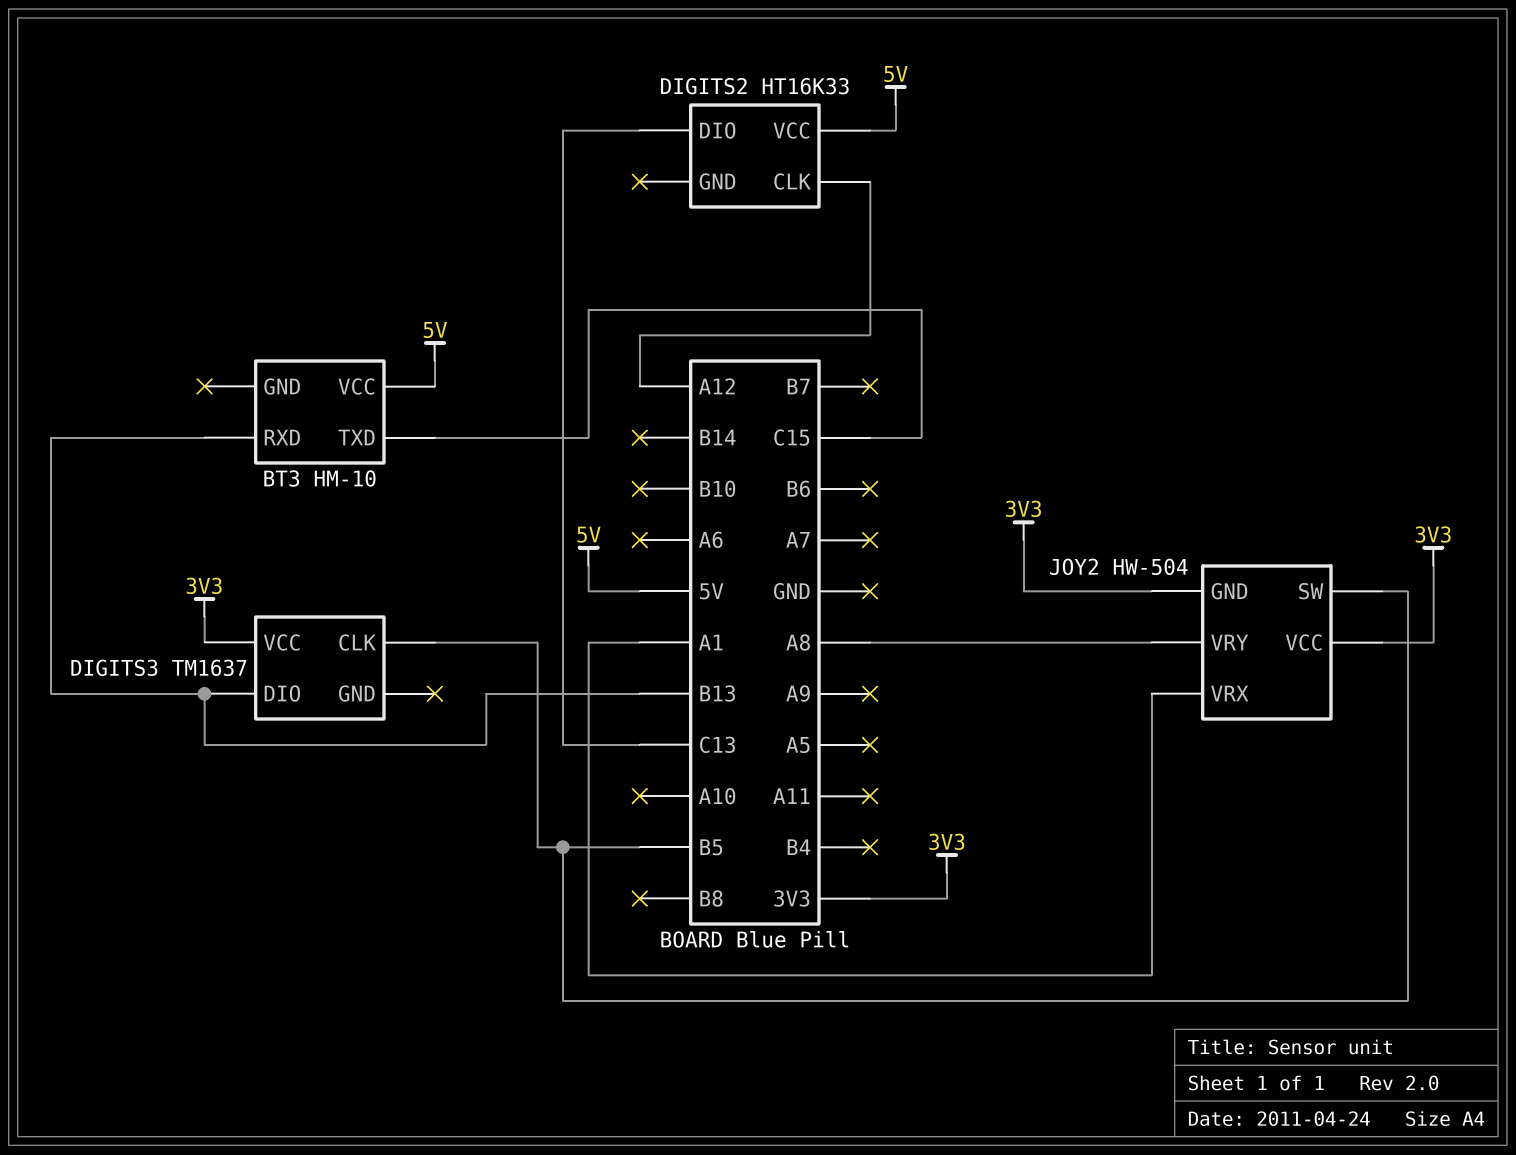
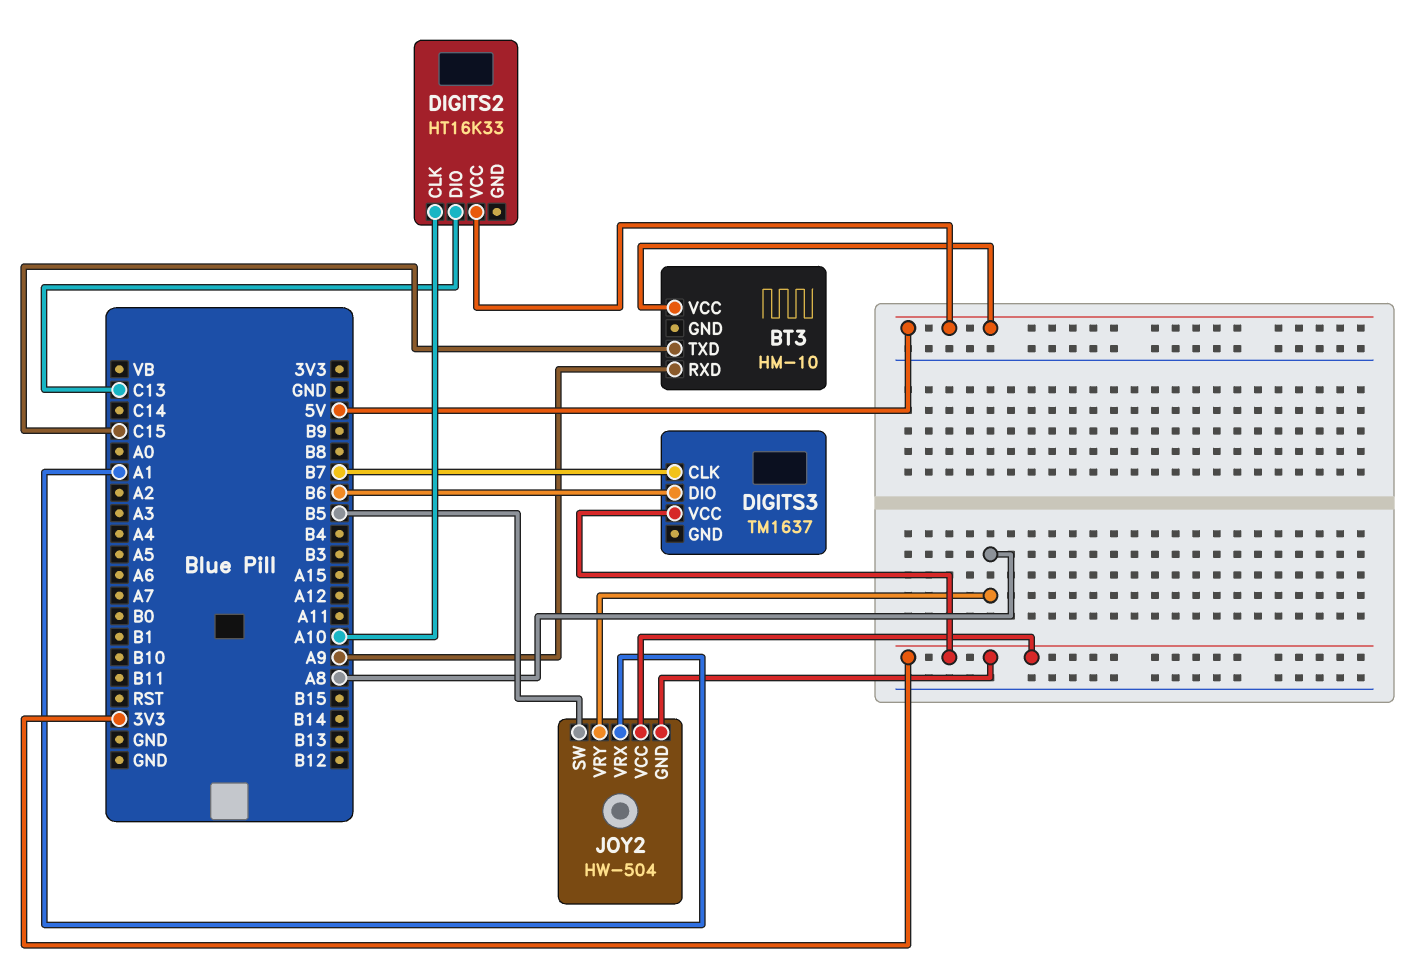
BT3 pin RXD: B13 -> A9
DIGITS2 pin CLK: A12 -> A10
DIGITS3 pin CLK: B5 -> B7
DIGITS3 pin DIO: B13 -> B6

